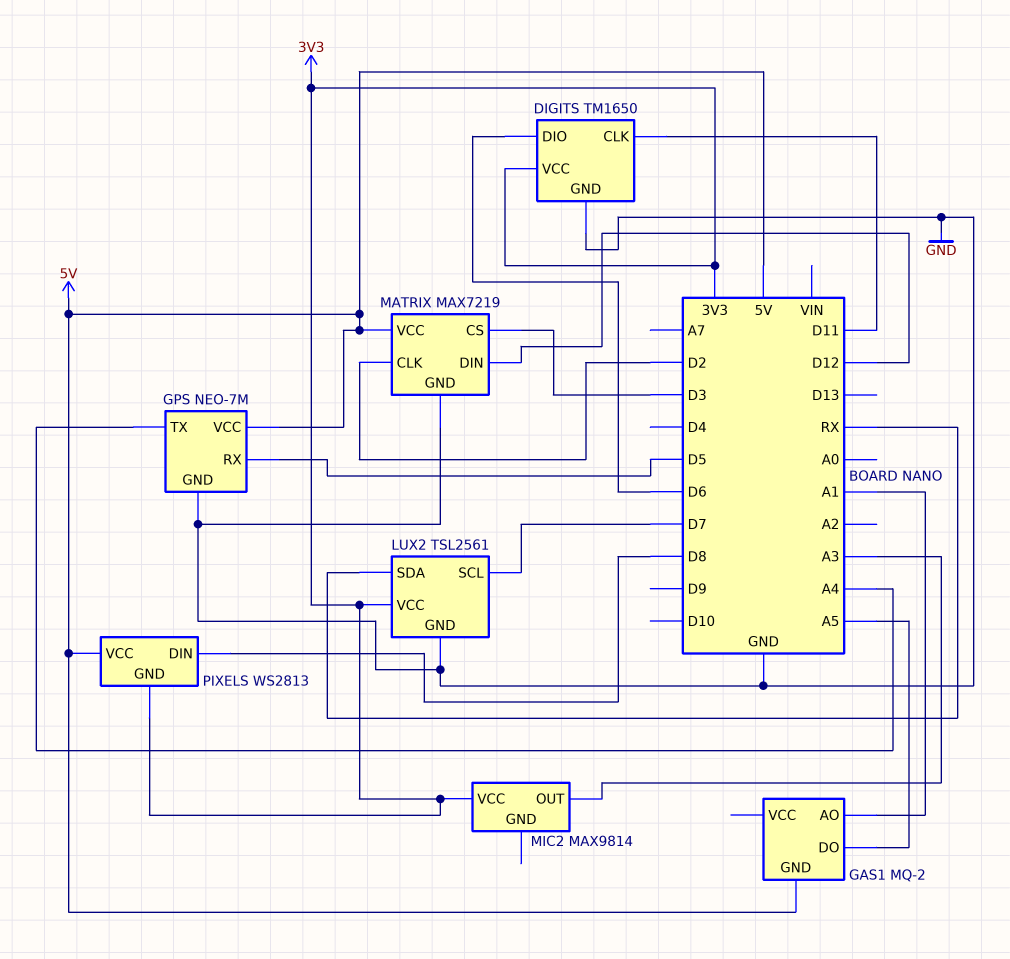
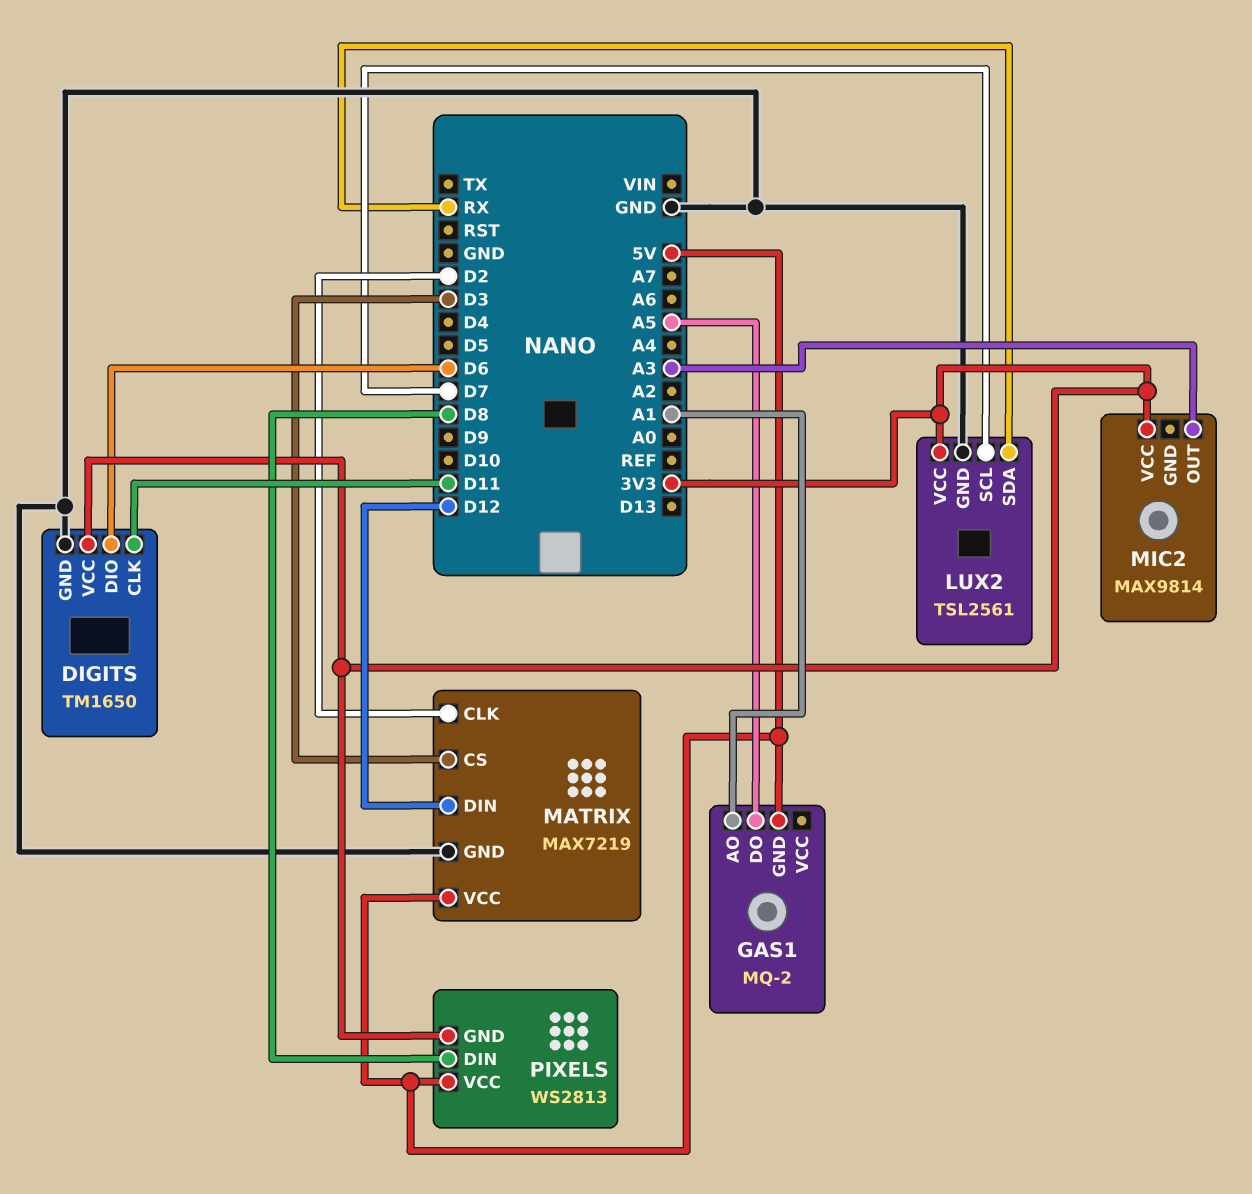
GPS: NEO-7M -> none
GPS pin GND: GND -> none
GPS pin RX: D5 -> none
GPS pin TX: A4 -> none
GPS pin VCC: 5V -> none

